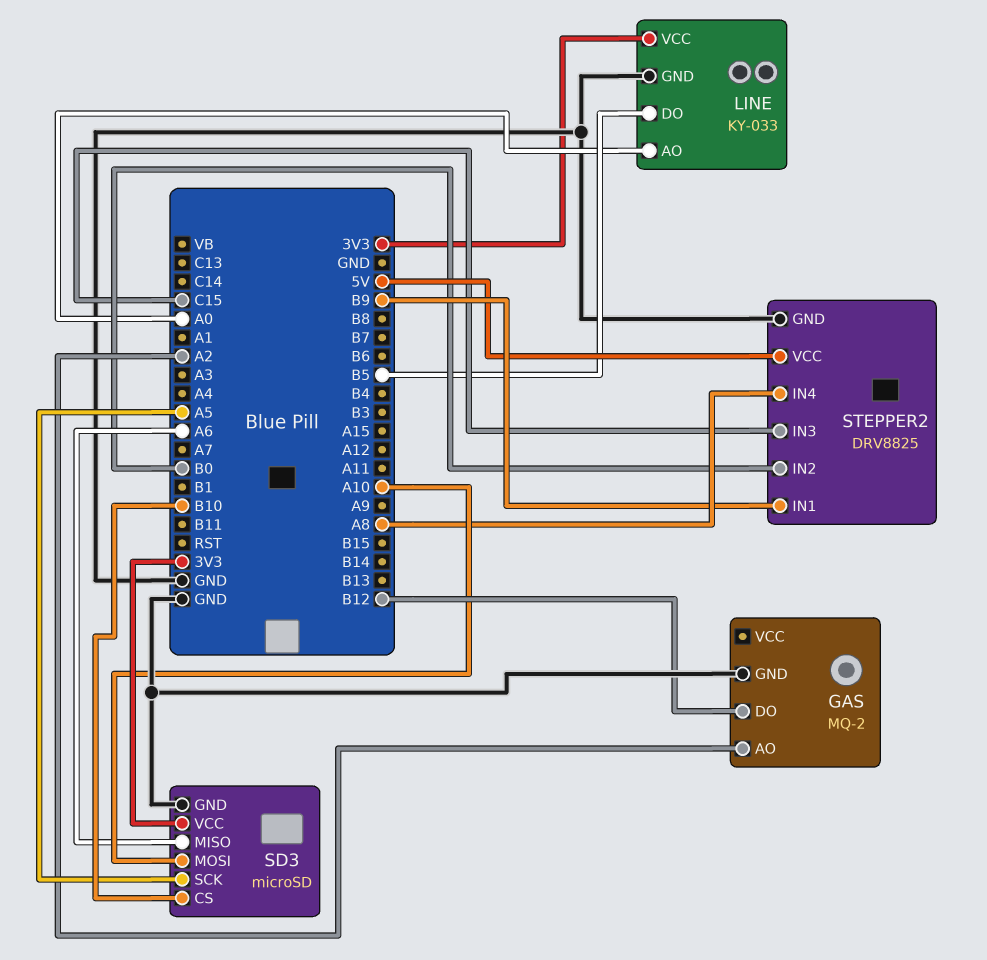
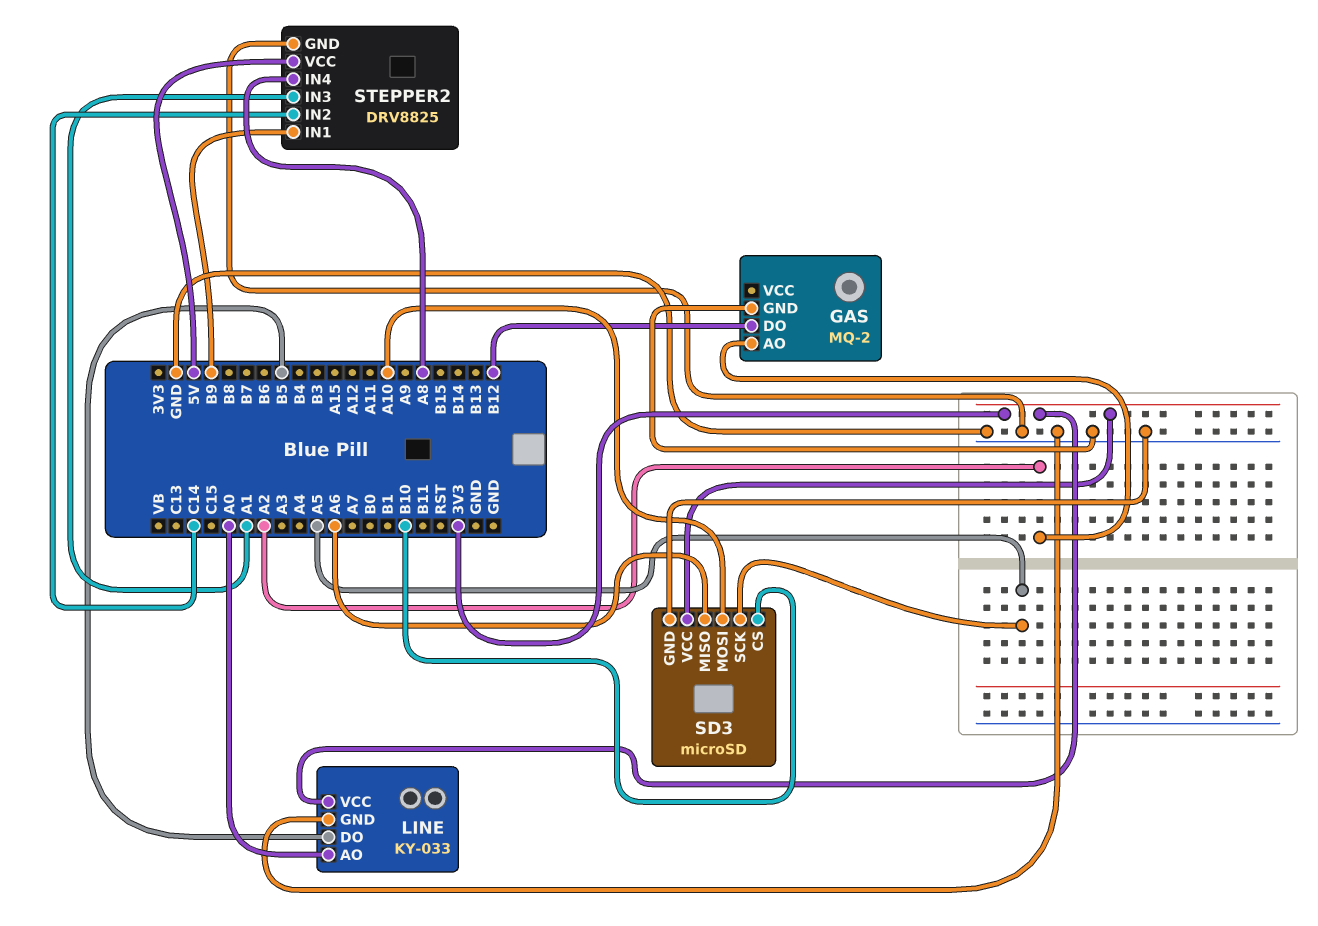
STEPPER2 pin IN2: B0 -> C14
STEPPER2 pin IN3: C15 -> A1

